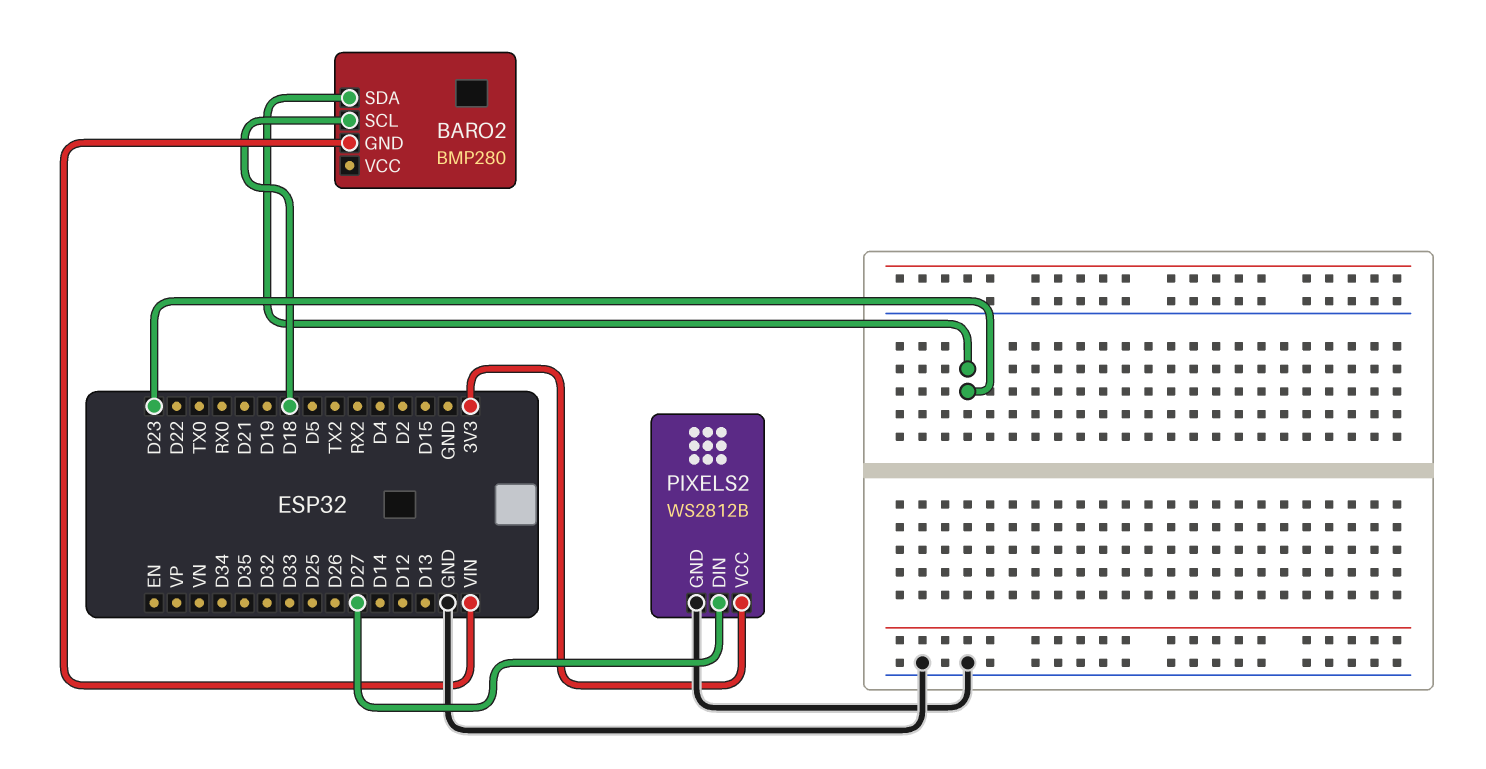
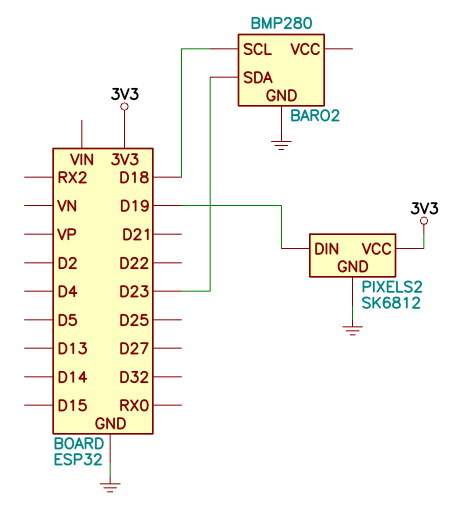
BARO2 pin GND: VIN -> GND
PIXELS2: WS2812B -> SK6812
PIXELS2 pin DIN: D27 -> D19

